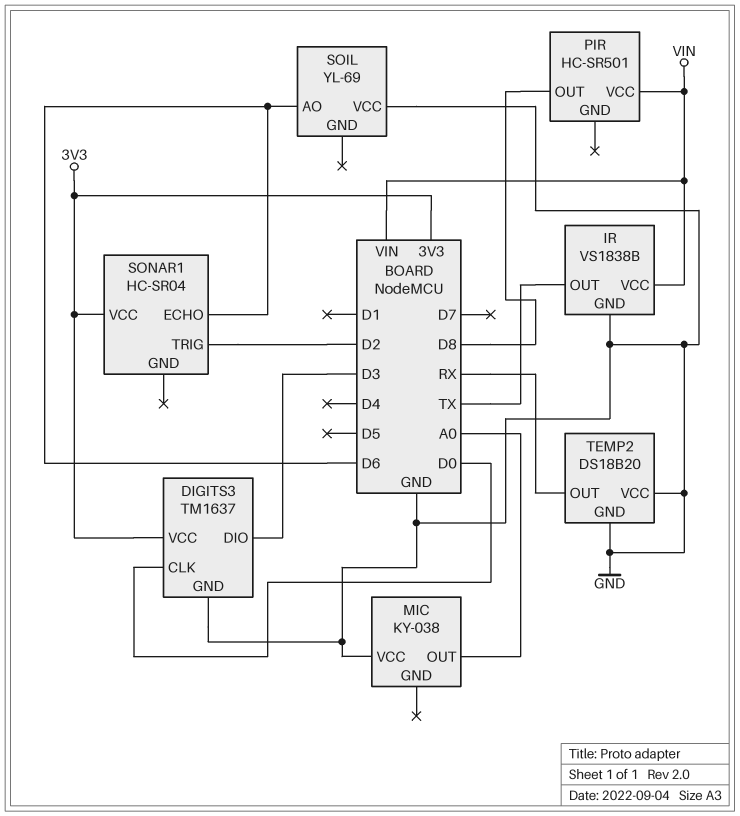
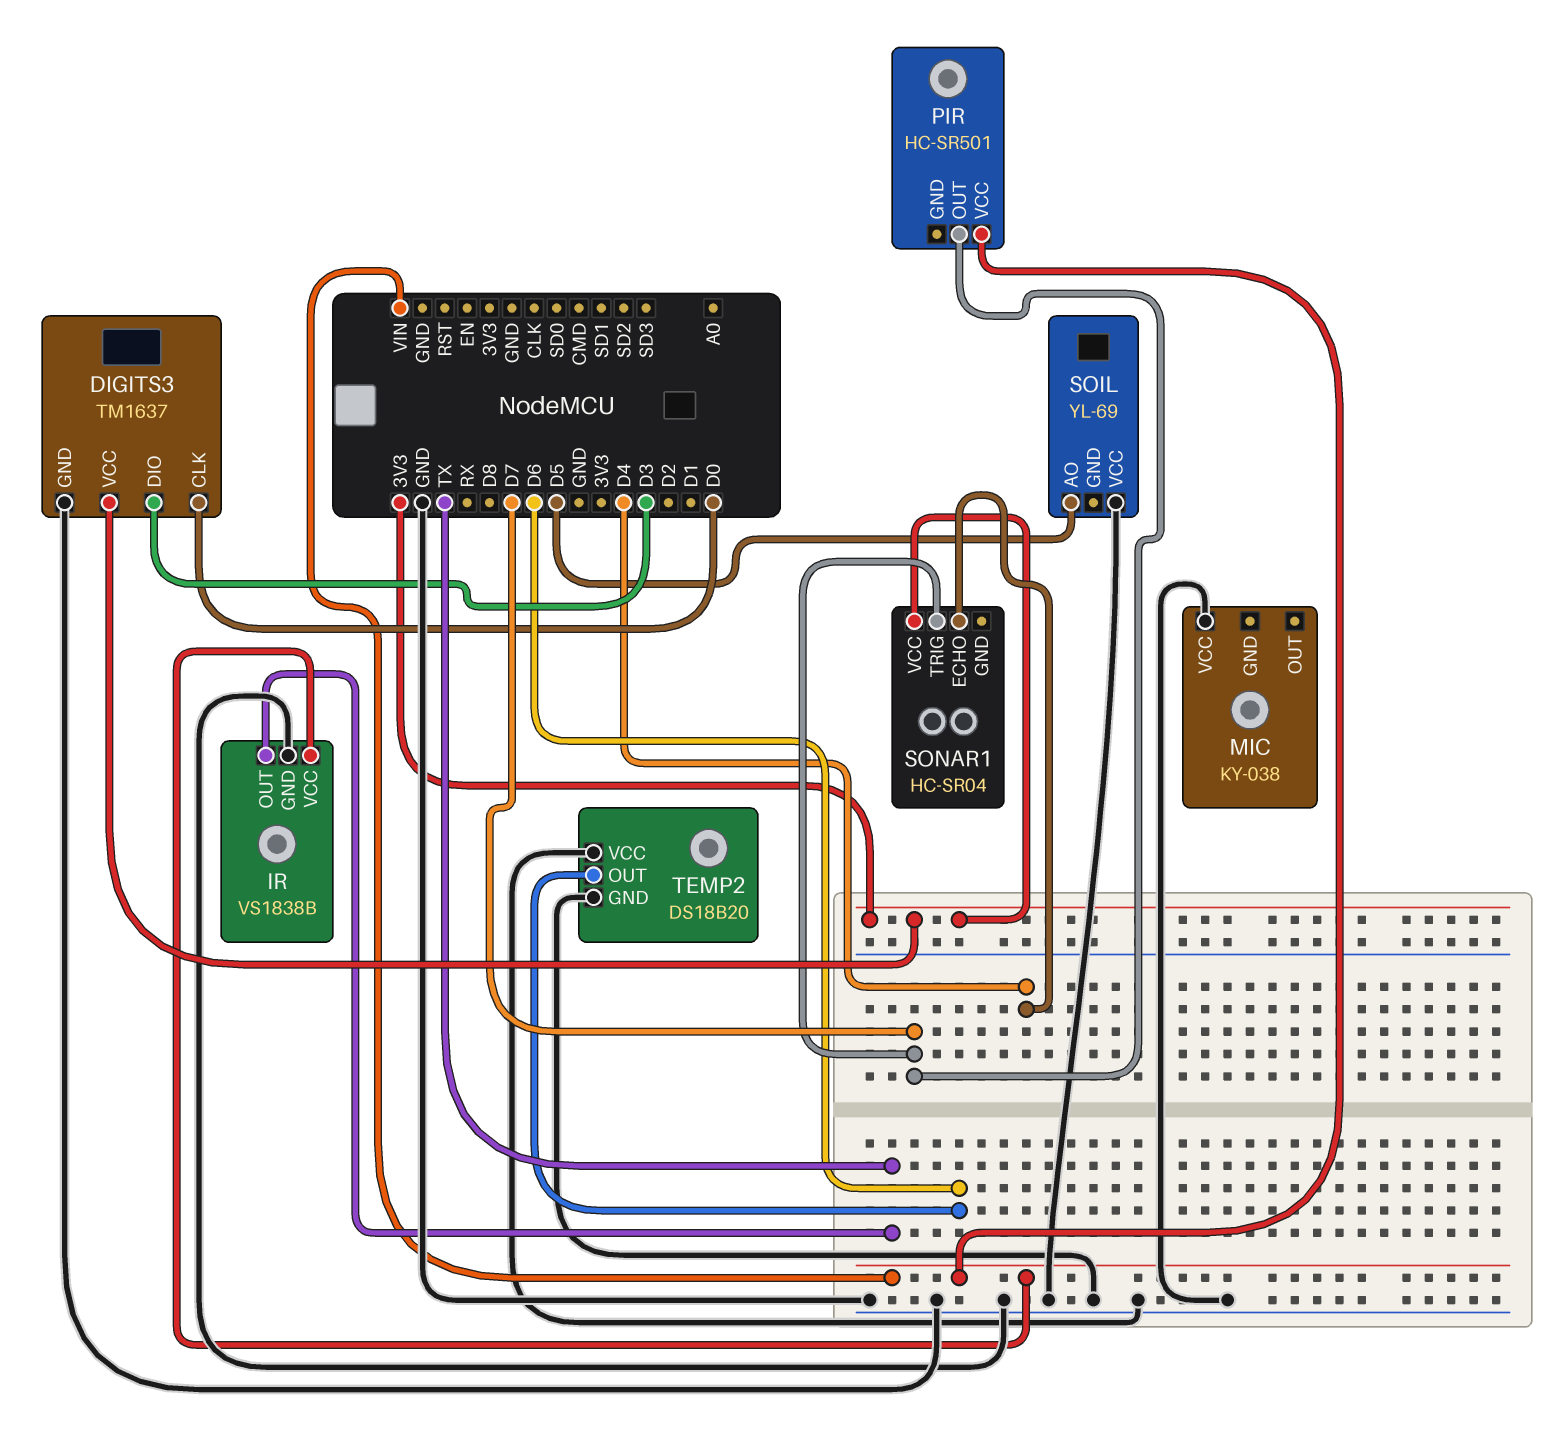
MIC pin OUT: A0 -> none
PIR pin OUT: D8 -> D7
SOIL pin AO: D6 -> D5
SONAR1 pin ECHO: D6 -> D4
SONAR1 pin TRIG: D2 -> D7
TEMP2 pin OUT: RX -> D6

